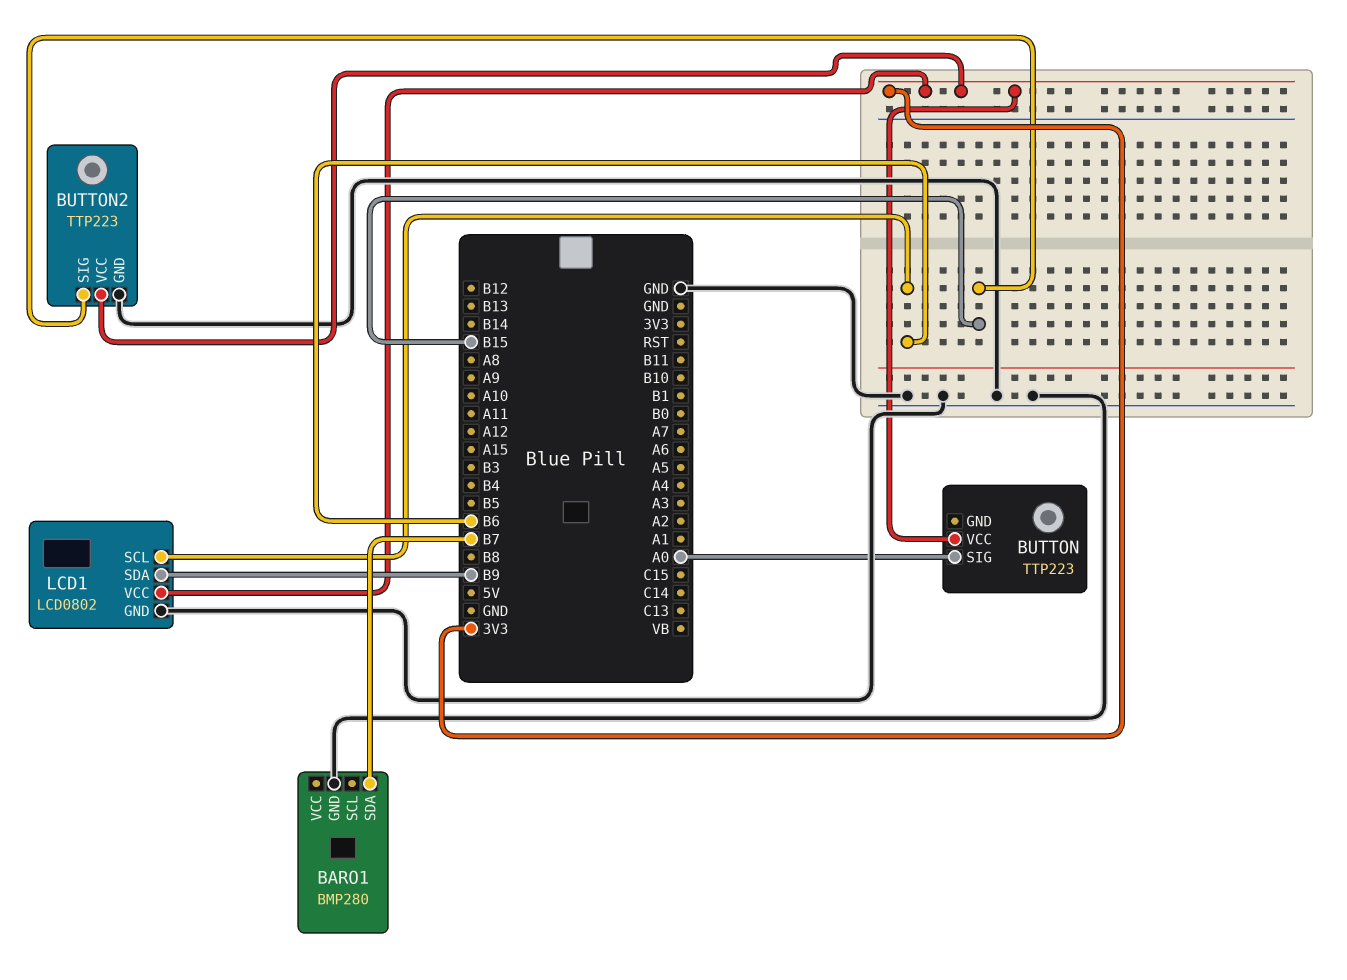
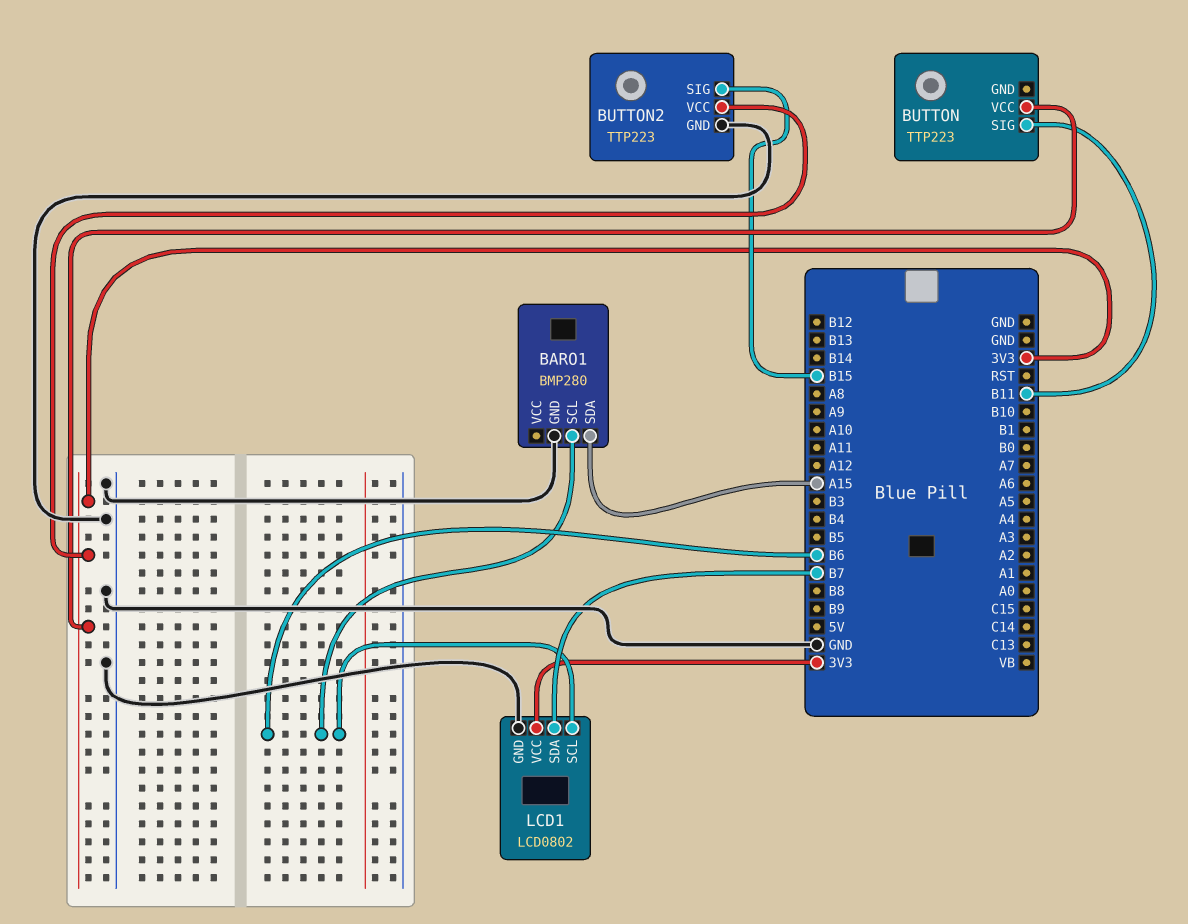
BARO1 pin SCL: none -> B6
BARO1 pin SDA: B7 -> A15
BUTTON pin SIG: A0 -> B11
LCD1 pin SDA: B9 -> B7

